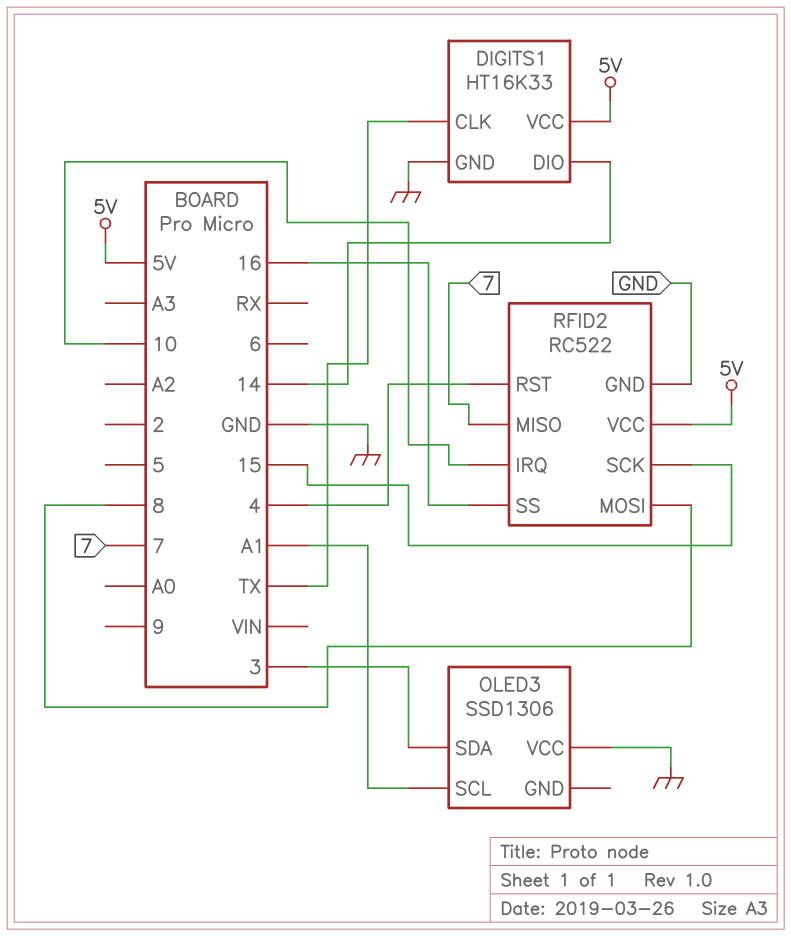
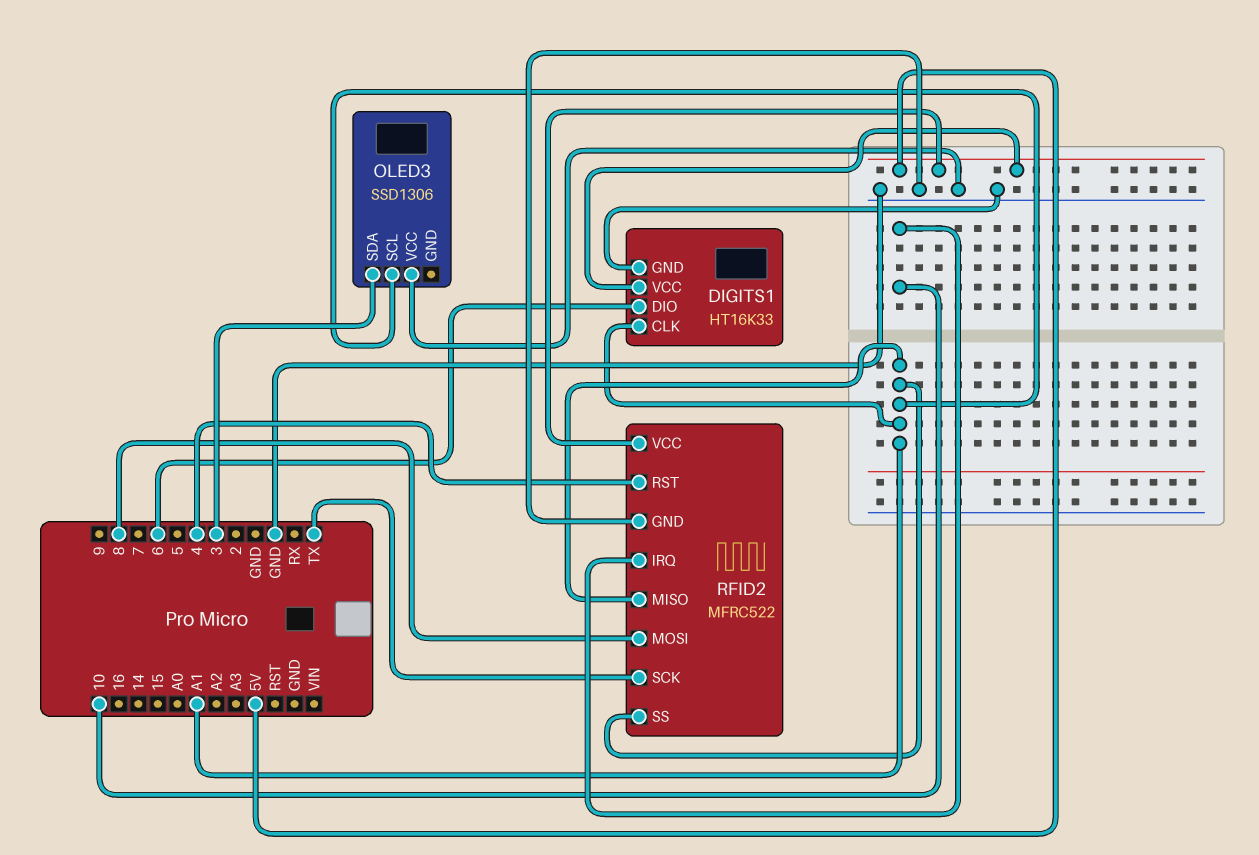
DIGITS1 pin CLK: TX -> A1
DIGITS1 pin DIO: 14 -> 6
RFID2: RC522 -> MFRC522
RFID2 pin MISO: 7 -> A1
RFID2 pin SCK: 15 -> TX
RFID2 pin SS: 16 -> A1

